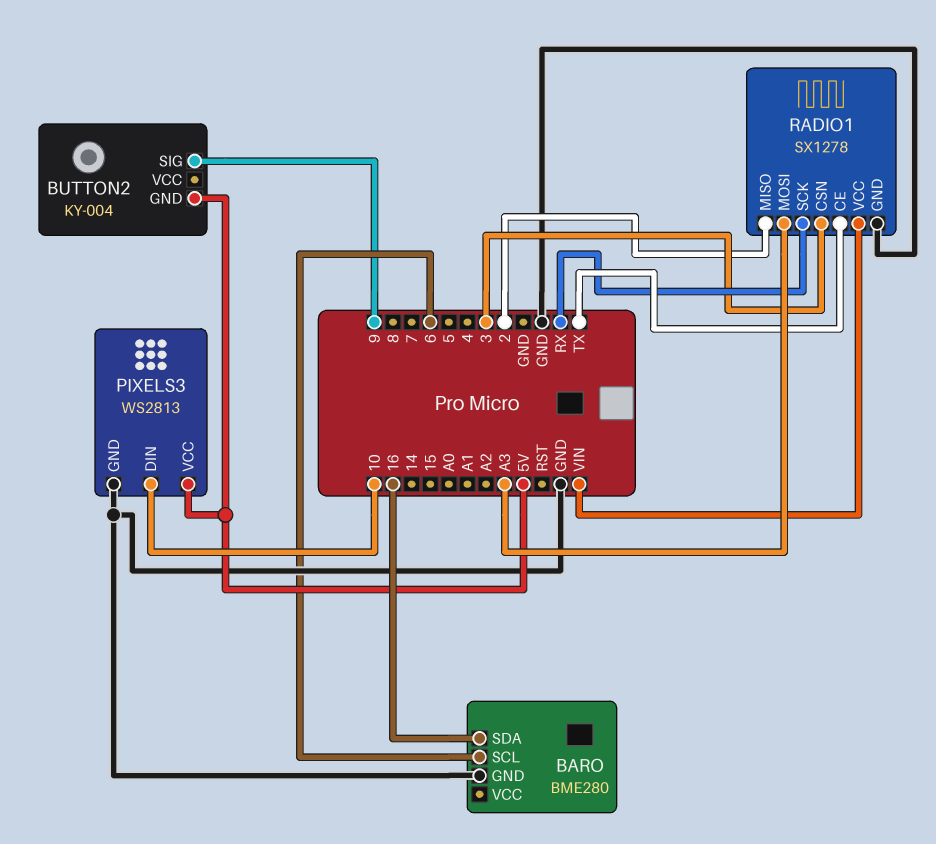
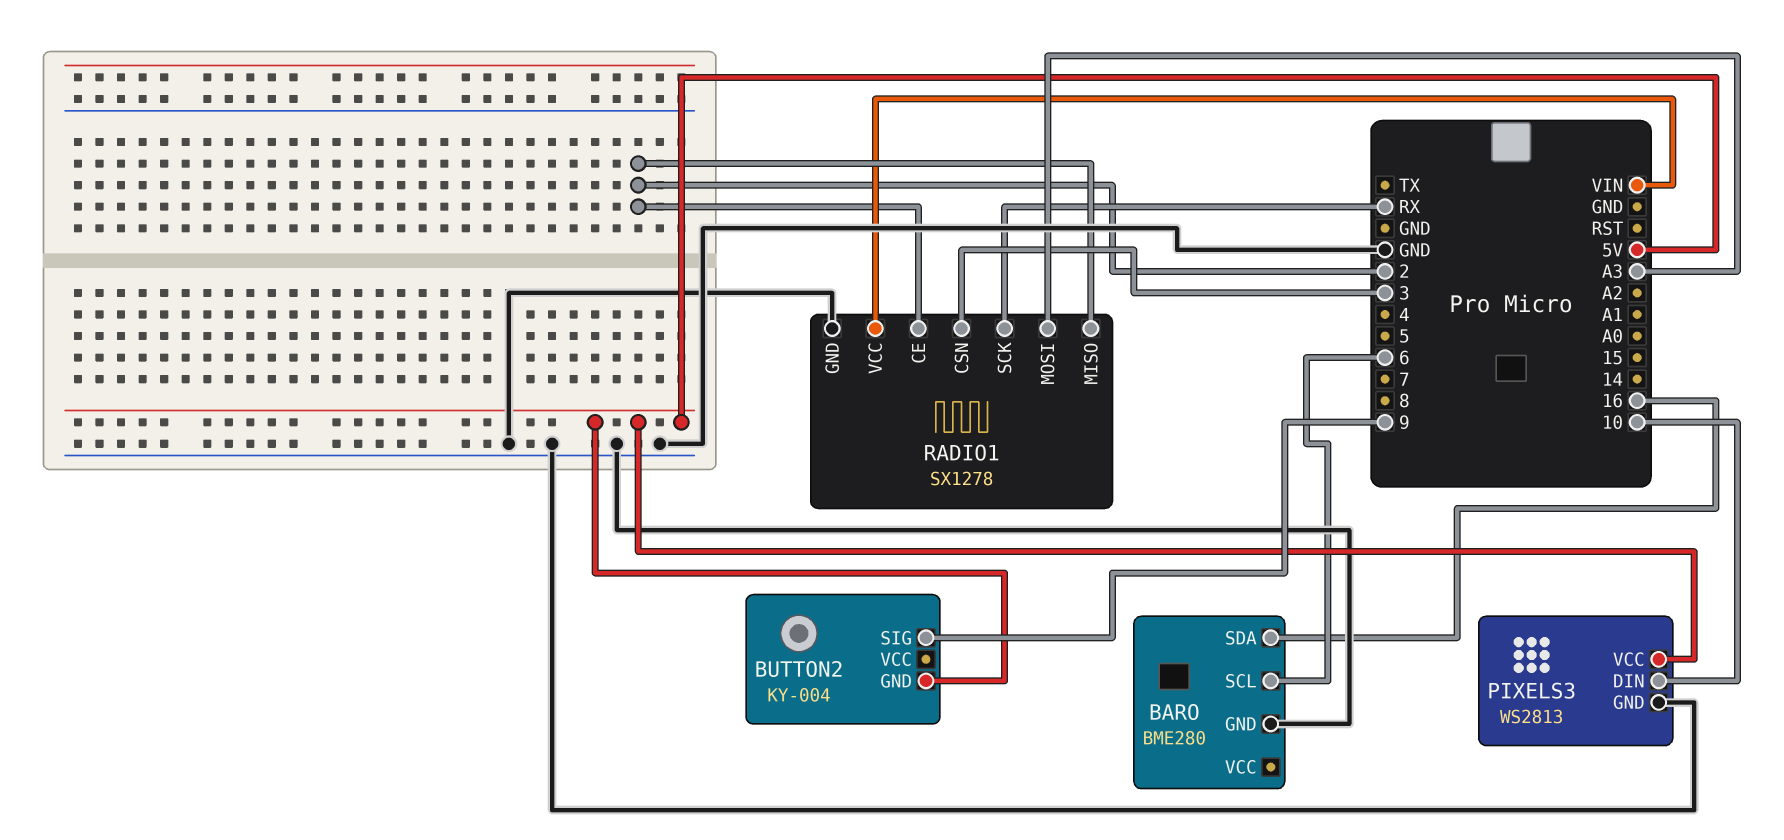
RADIO1 pin CE: TX -> 2

